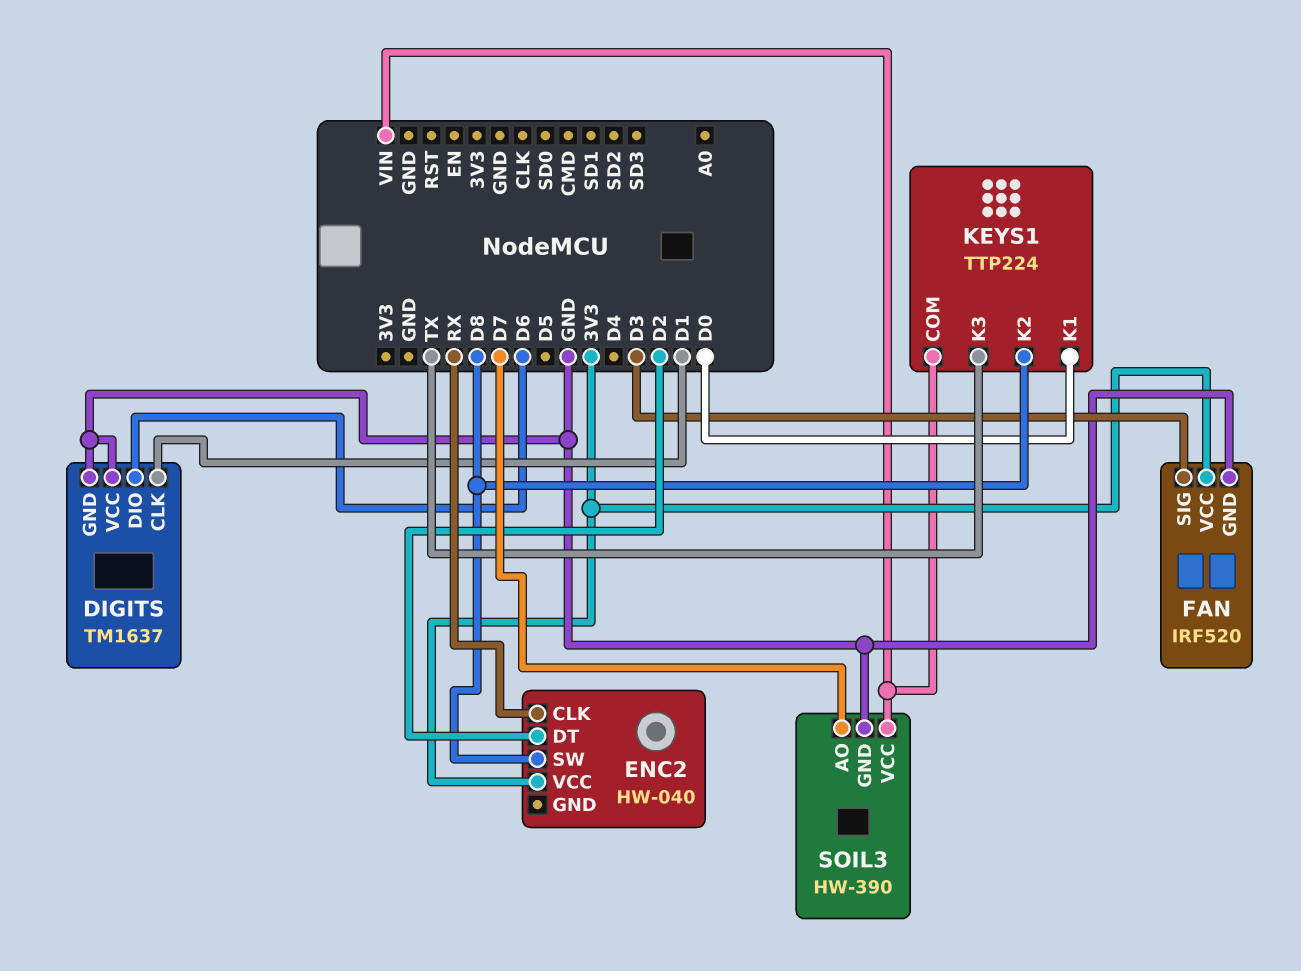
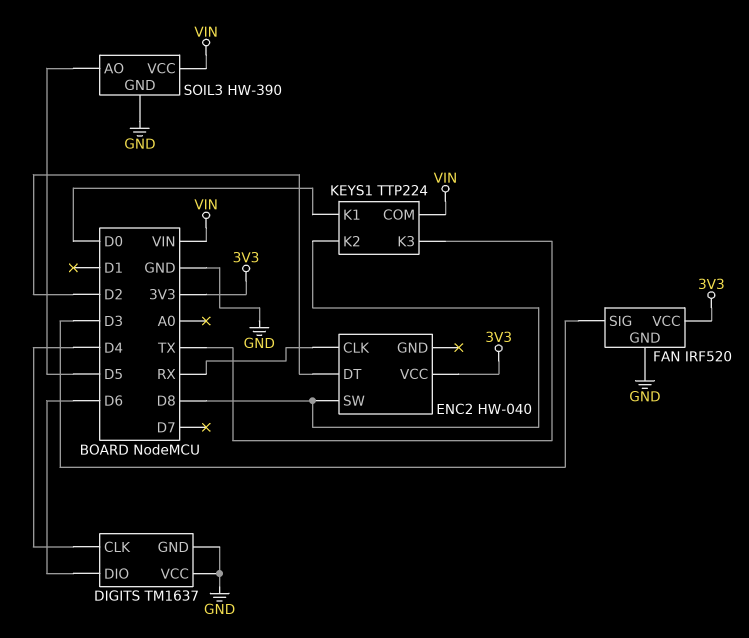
DIGITS pin CLK: D1 -> D4
SOIL3 pin AO: D7 -> D5

